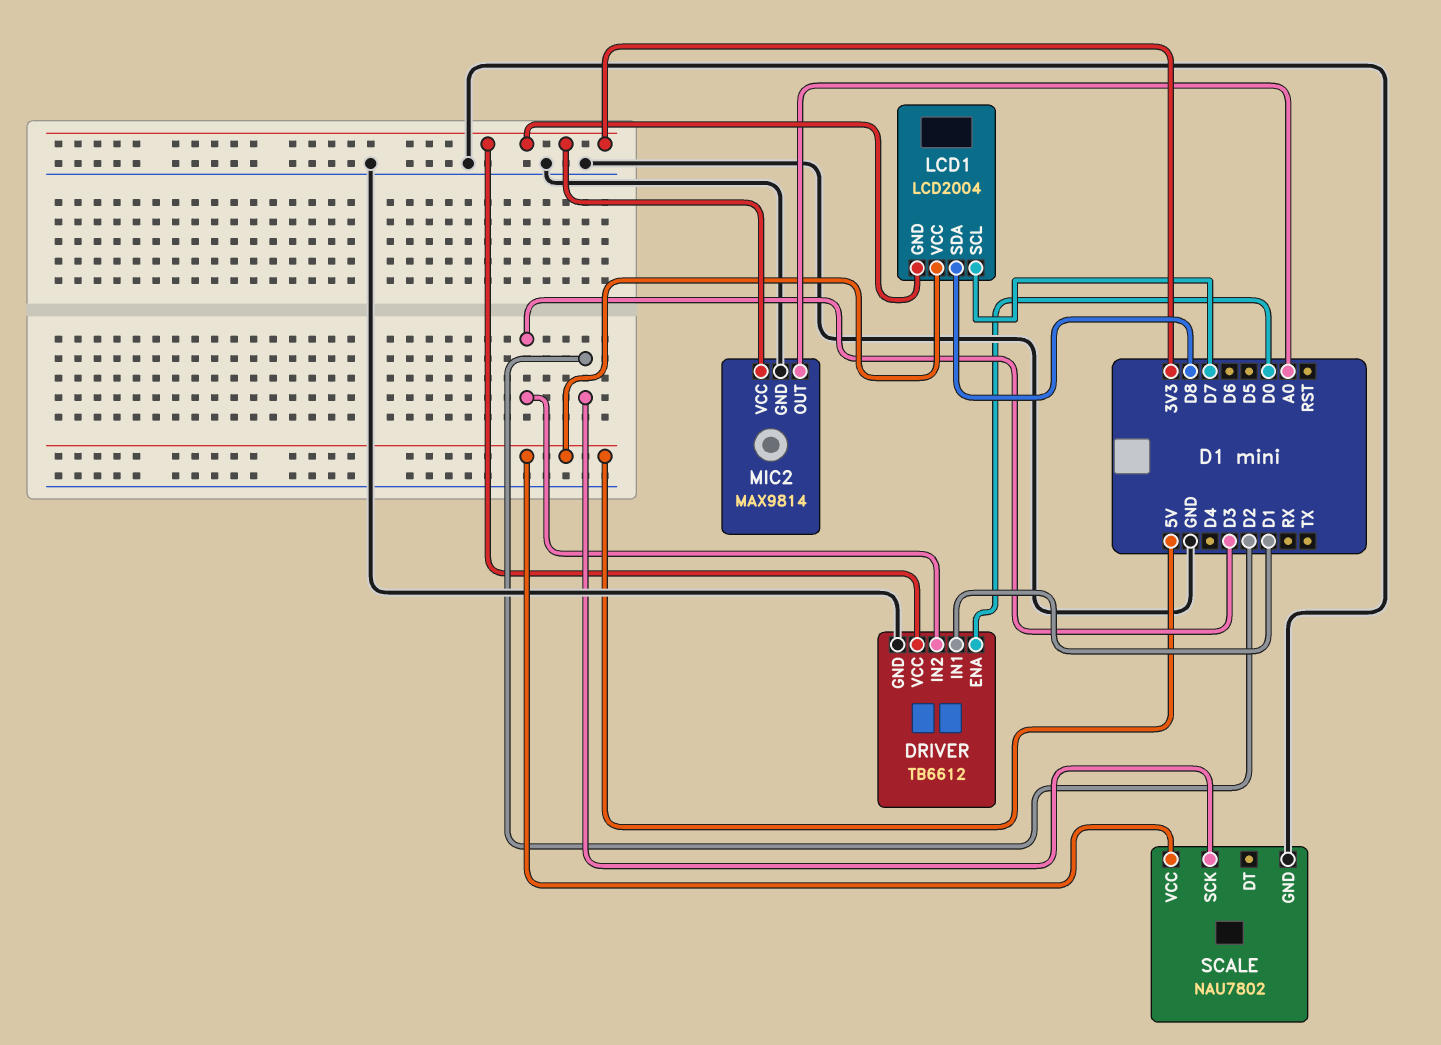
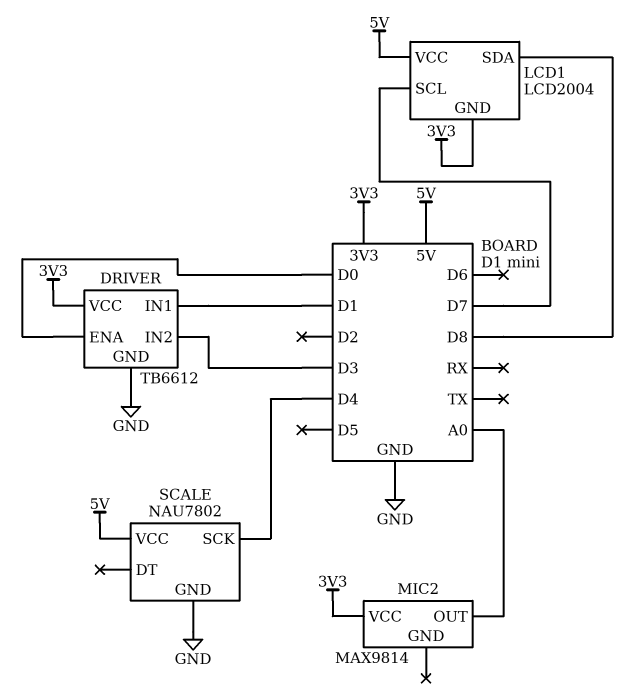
MIC2 pin GND: GND -> none
SCALE pin SCK: D2 -> D4

